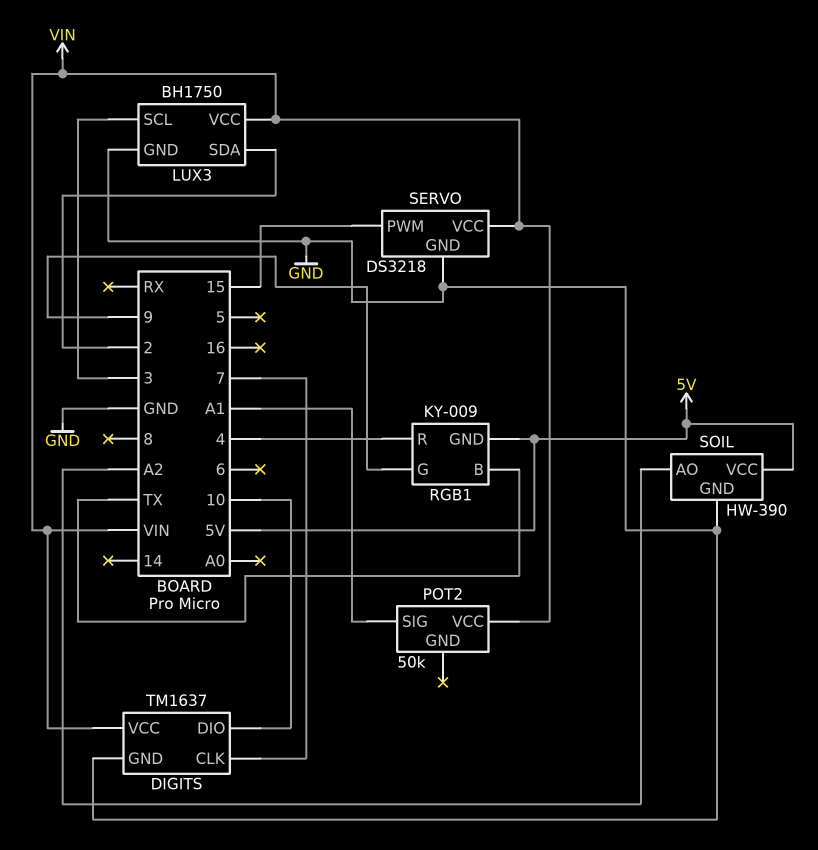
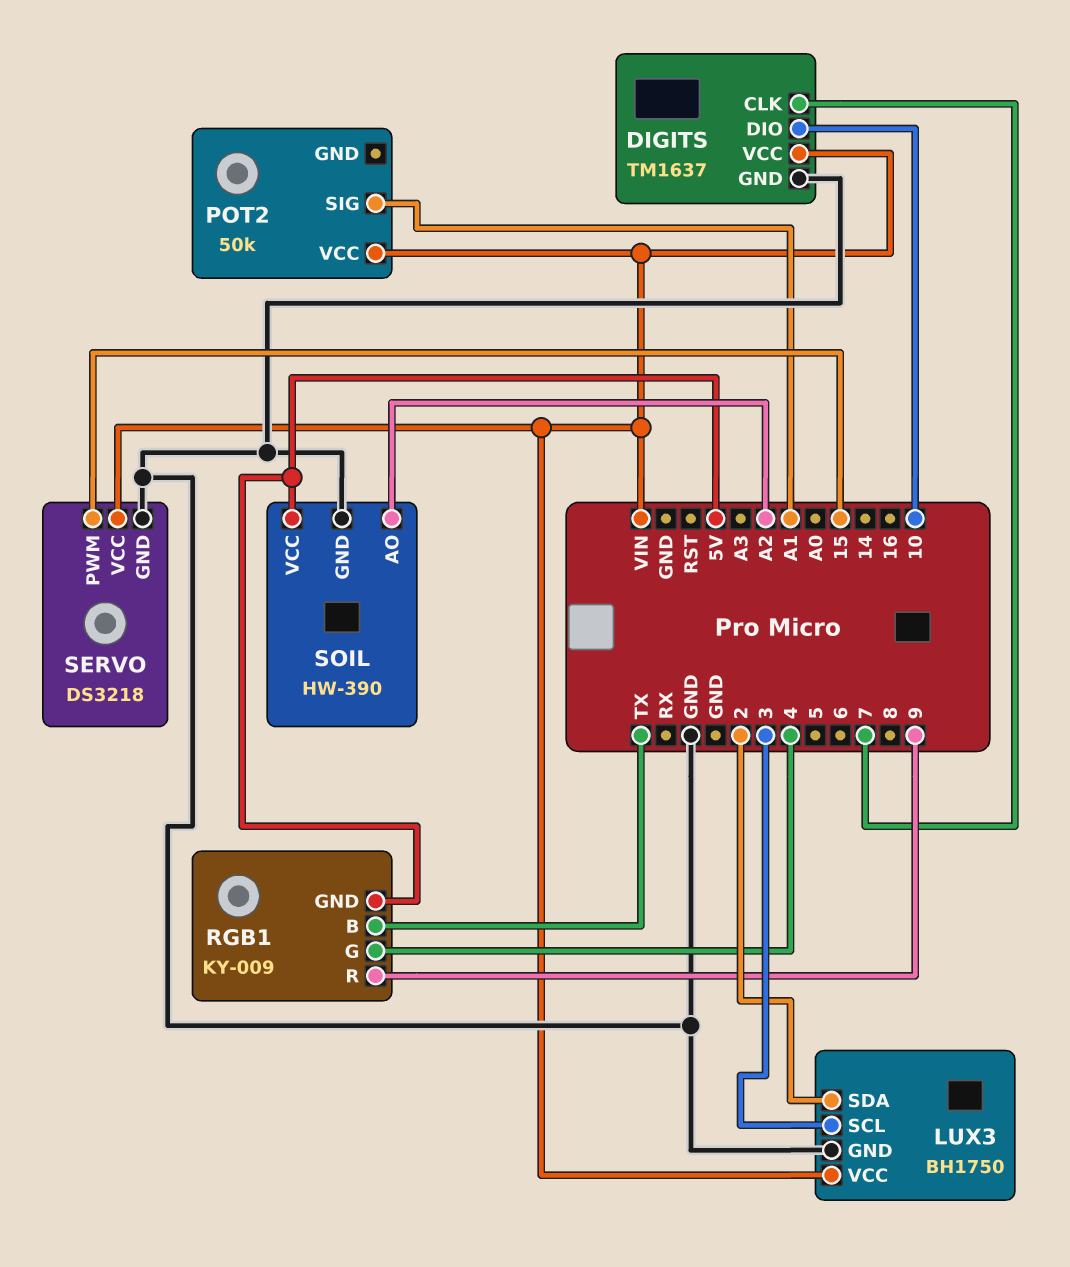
RGB1 pin G: 9 -> 4
RGB1 pin R: 4 -> 9

